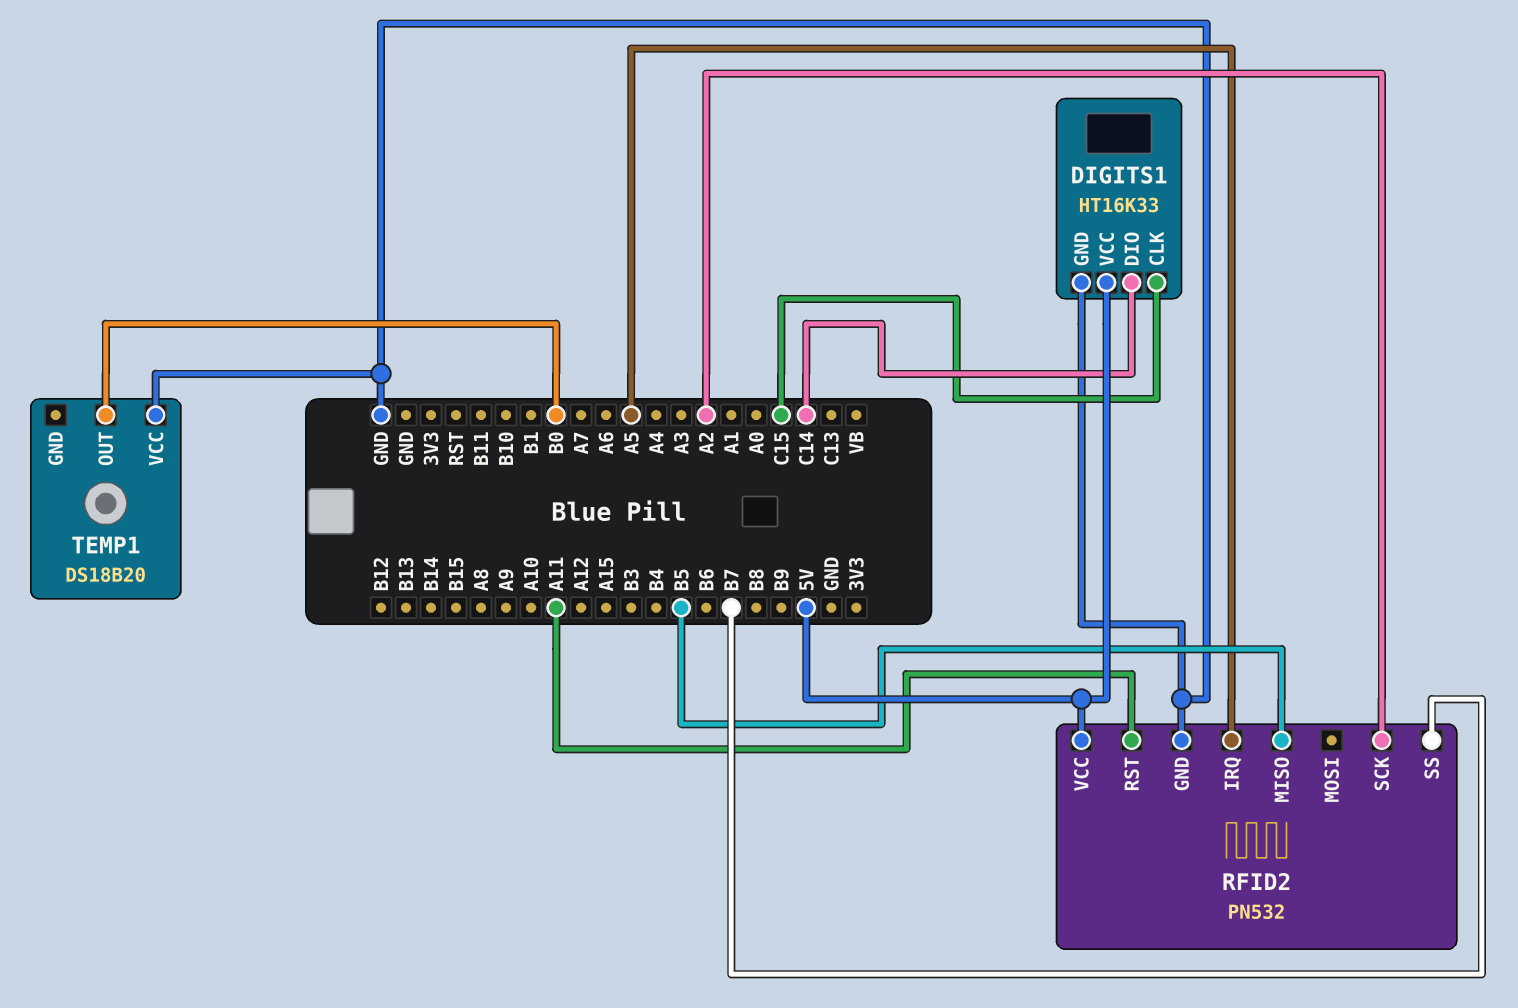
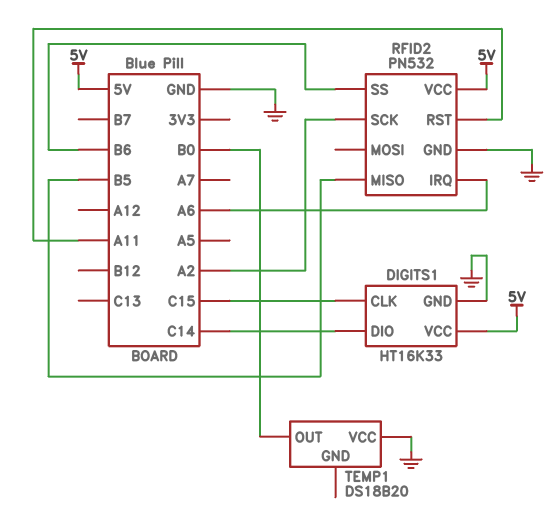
RFID2 pin IRQ: A5 -> A6
RFID2 pin SS: B7 -> B6

